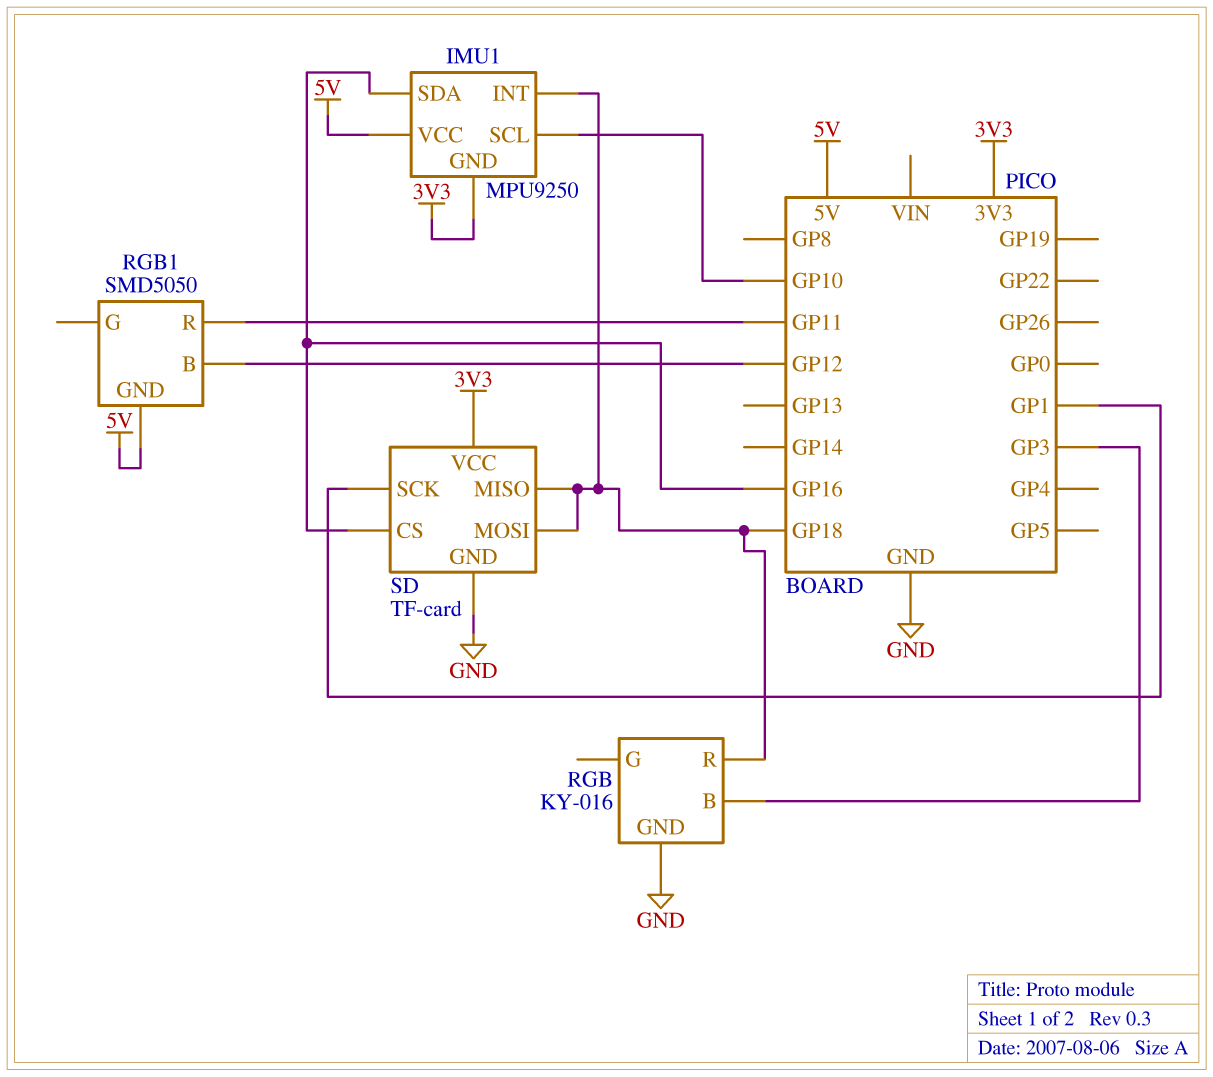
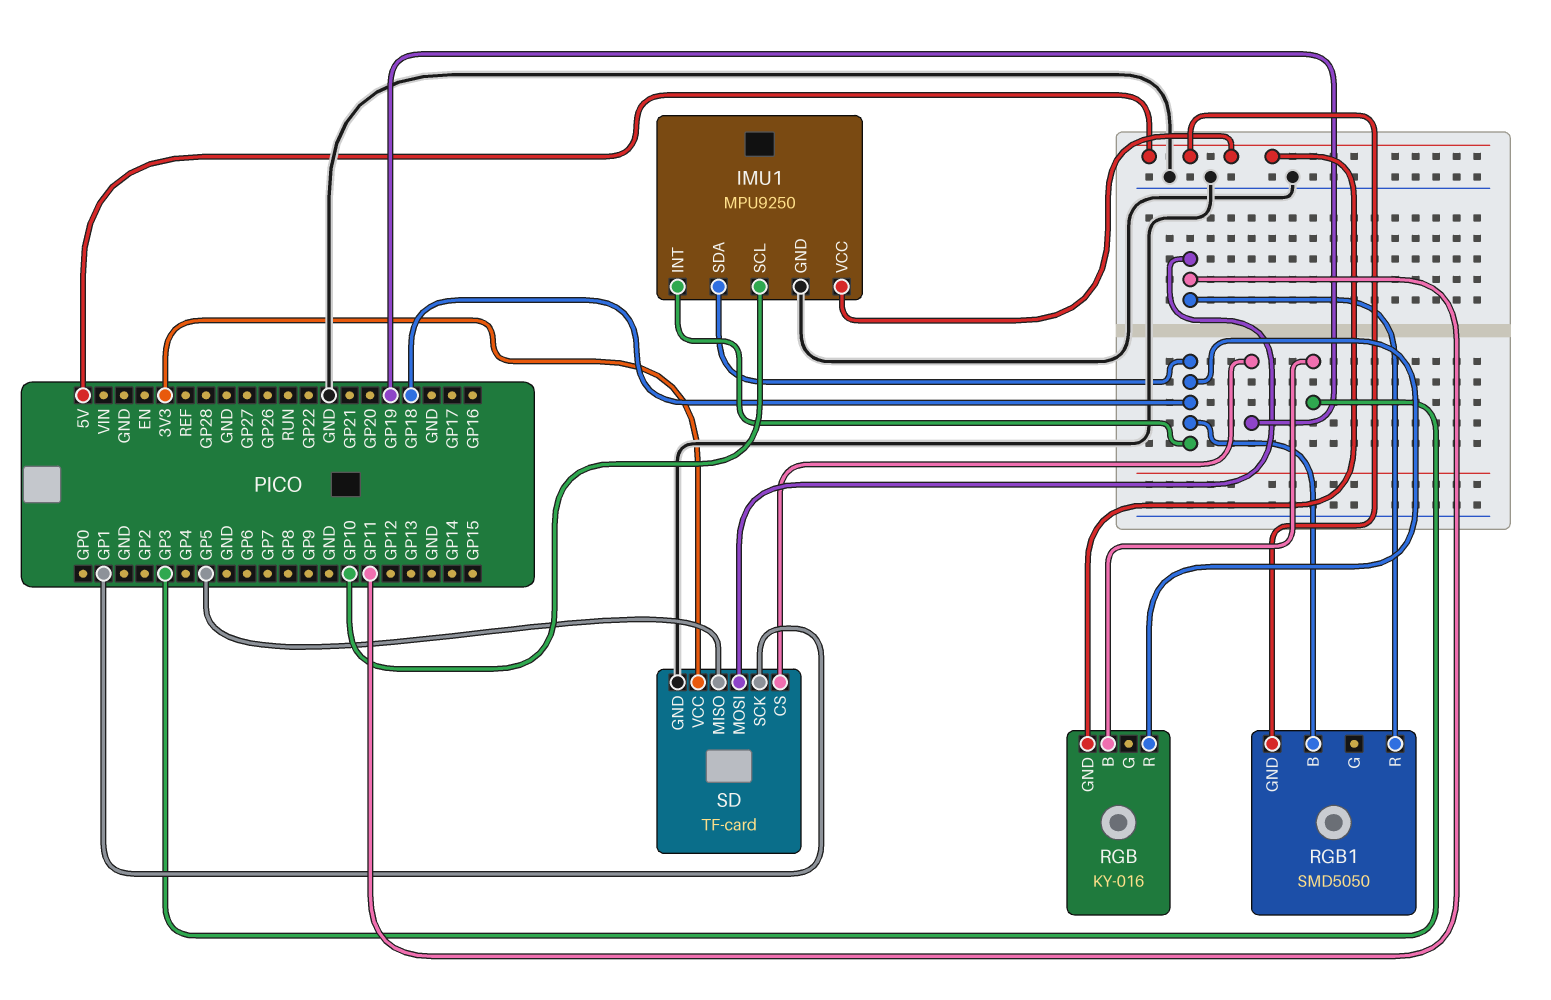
IMU1 pin GND: 3V3 -> GND
IMU1 pin SDA: GP16 -> GP18
RGB pin GND: GND -> 5V
RGB1 pin B: GP12 -> GP18
SD pin CS: GP16 -> GP19
SD pin MISO: GP18 -> GP5
SD pin MOSI: GP18 -> GP11

